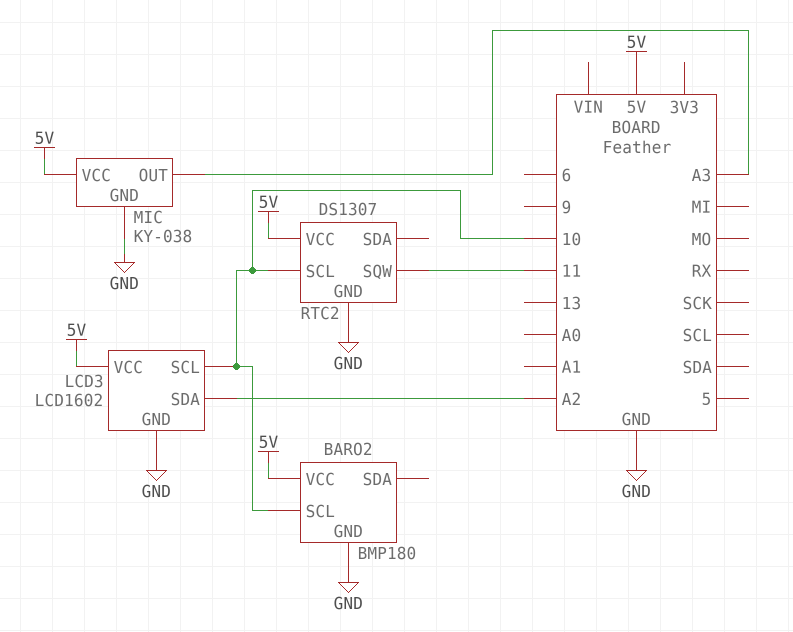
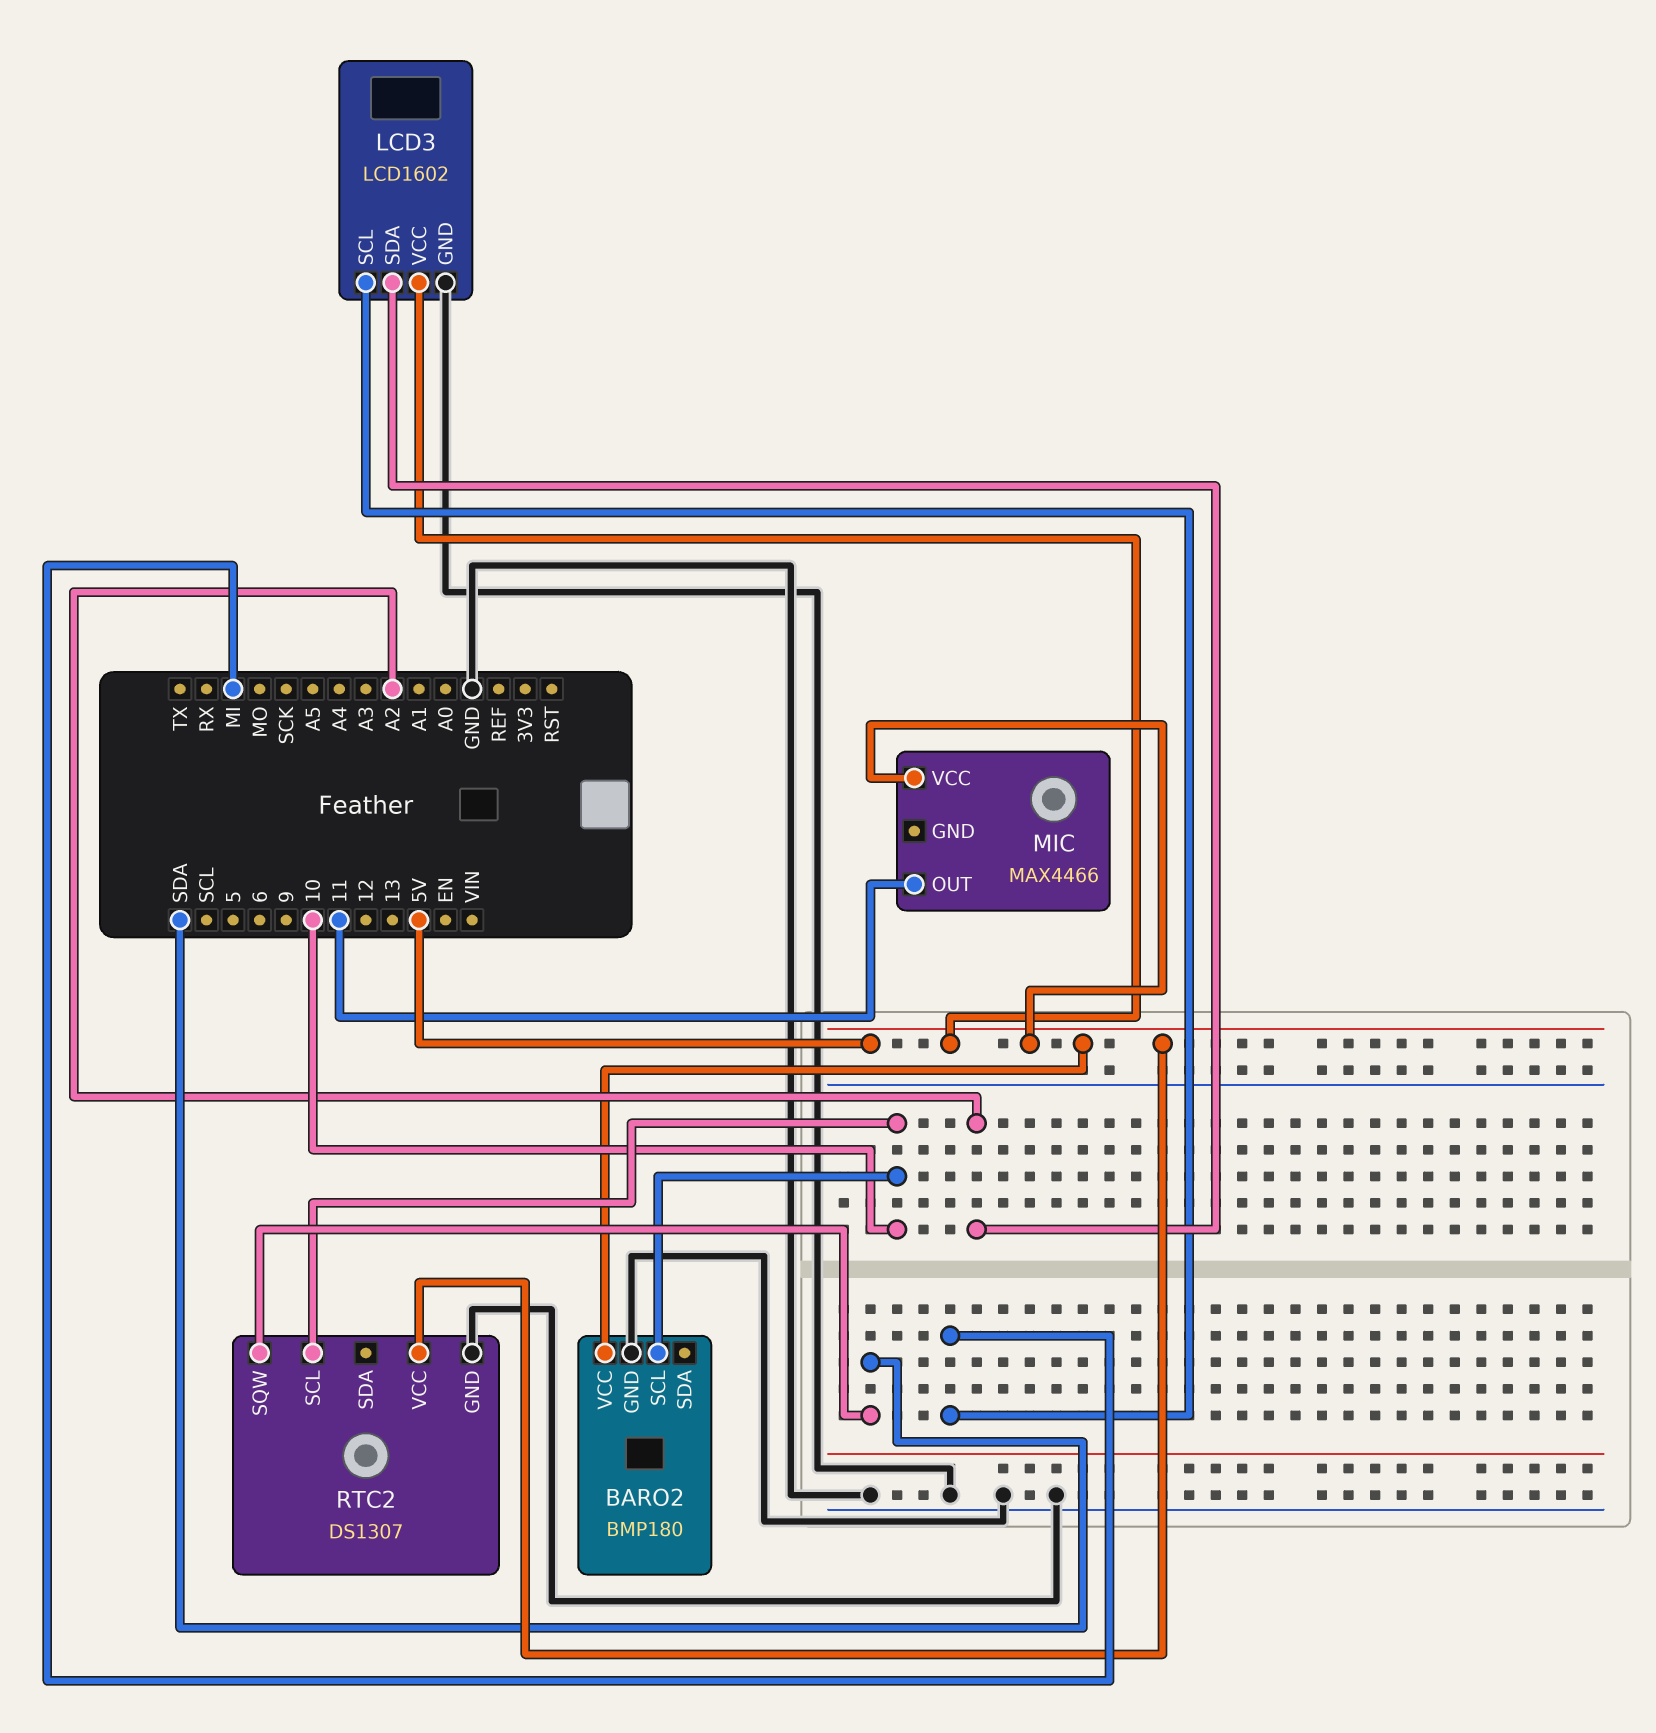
LCD3 pin SCL: 10 -> MI
MIC: KY-038 -> MAX4466
MIC pin GND: GND -> none
MIC pin OUT: A3 -> 11
RTC2 pin SQW: 11 -> SDA

